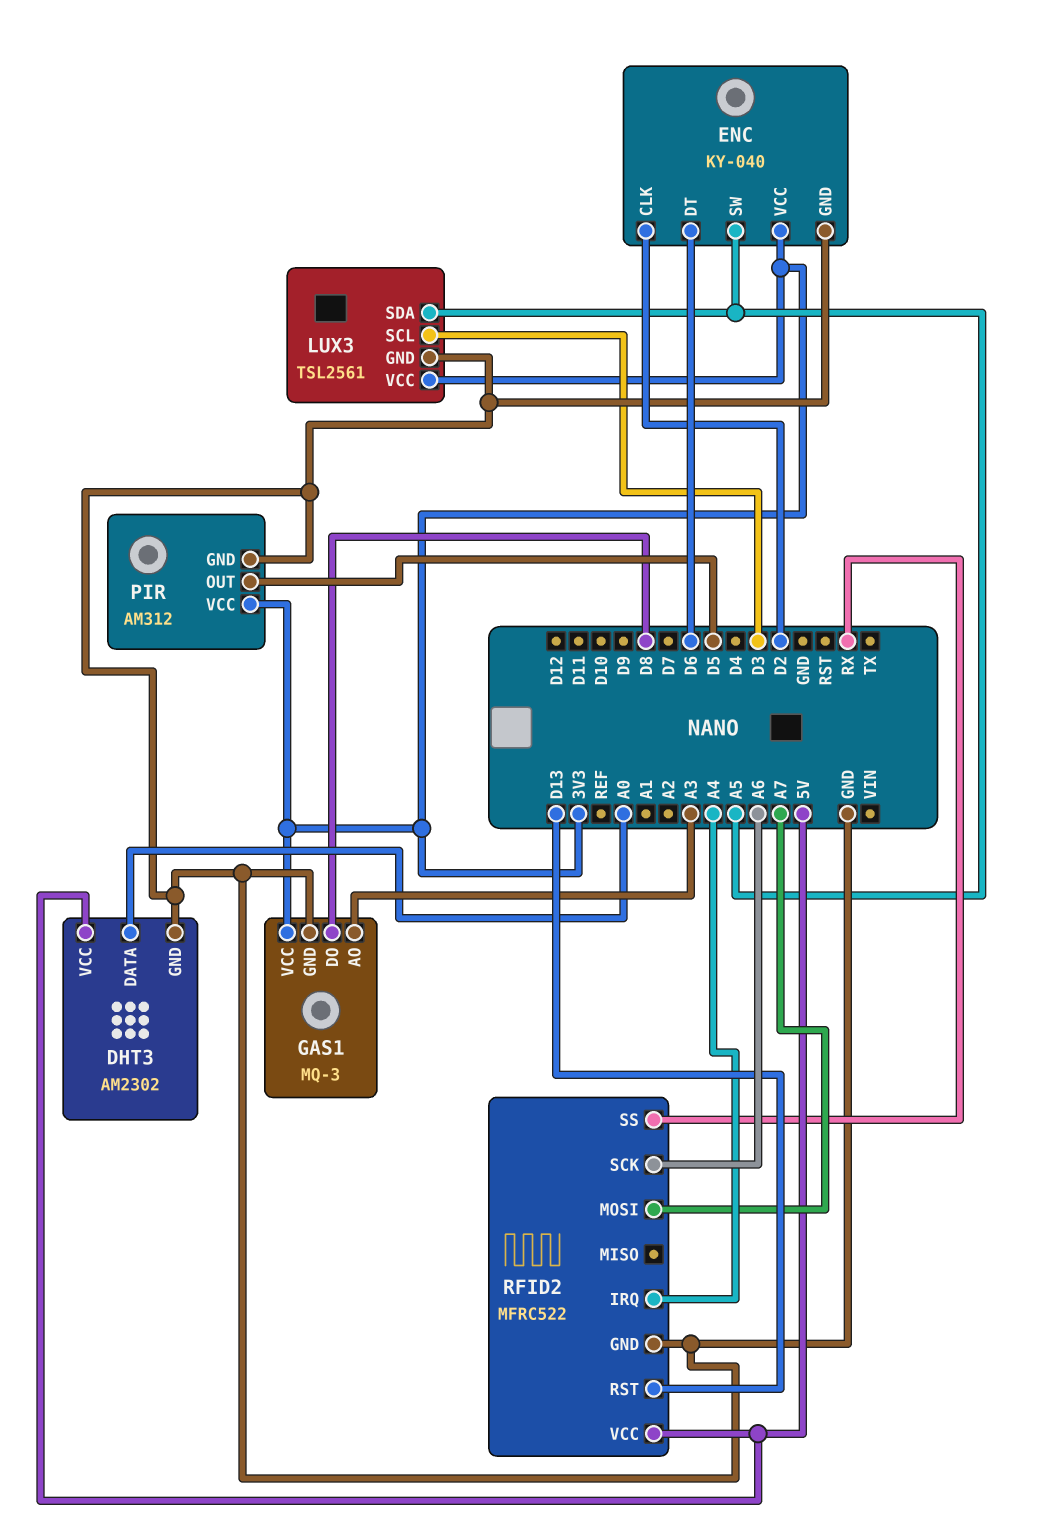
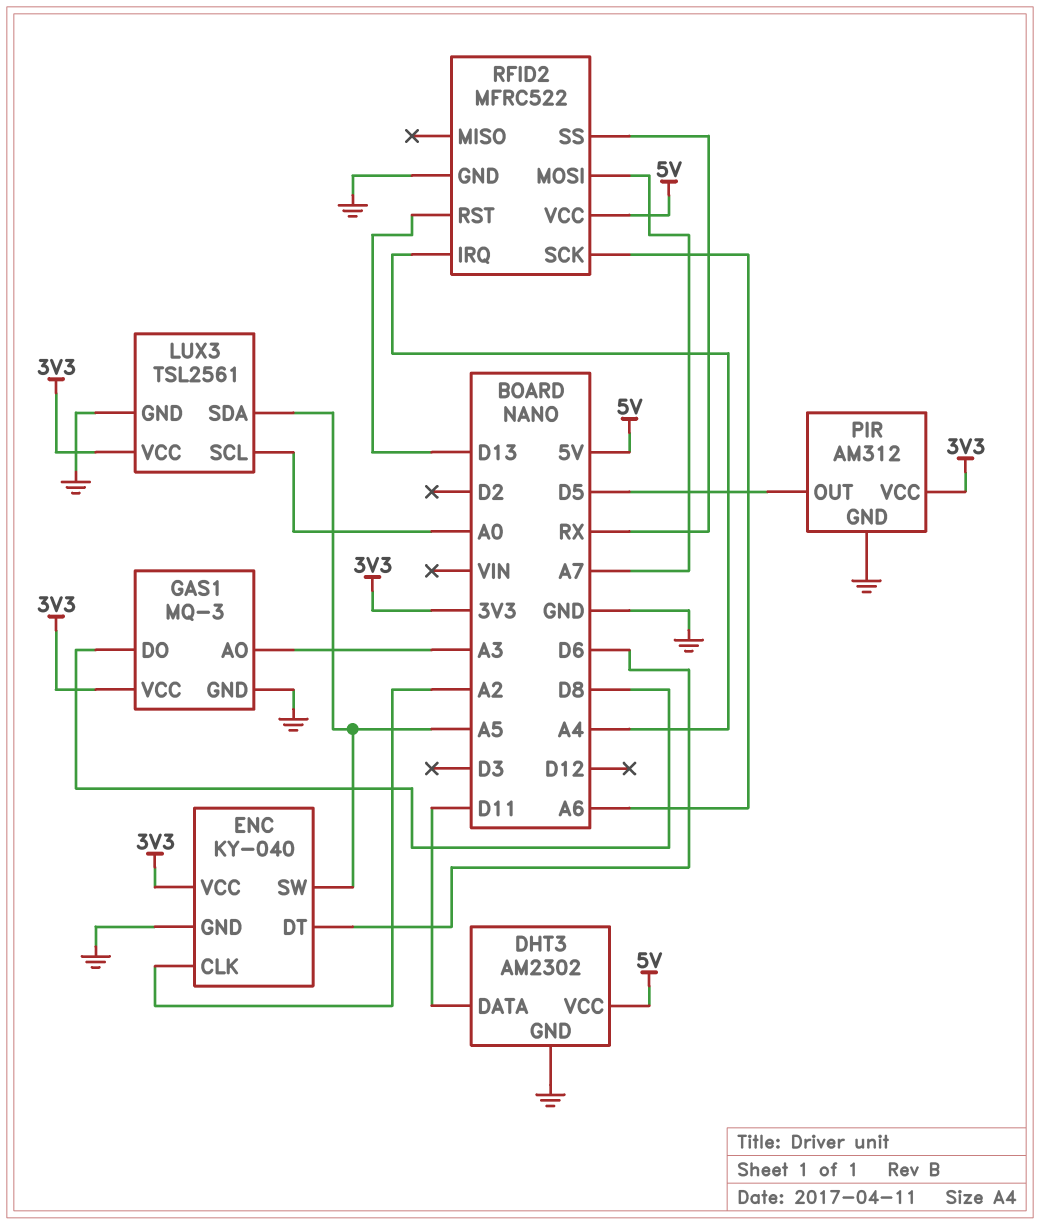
DHT3 pin DATA: A0 -> D11
ENC pin CLK: D2 -> A2
LUX3 pin SCL: D3 -> A0

